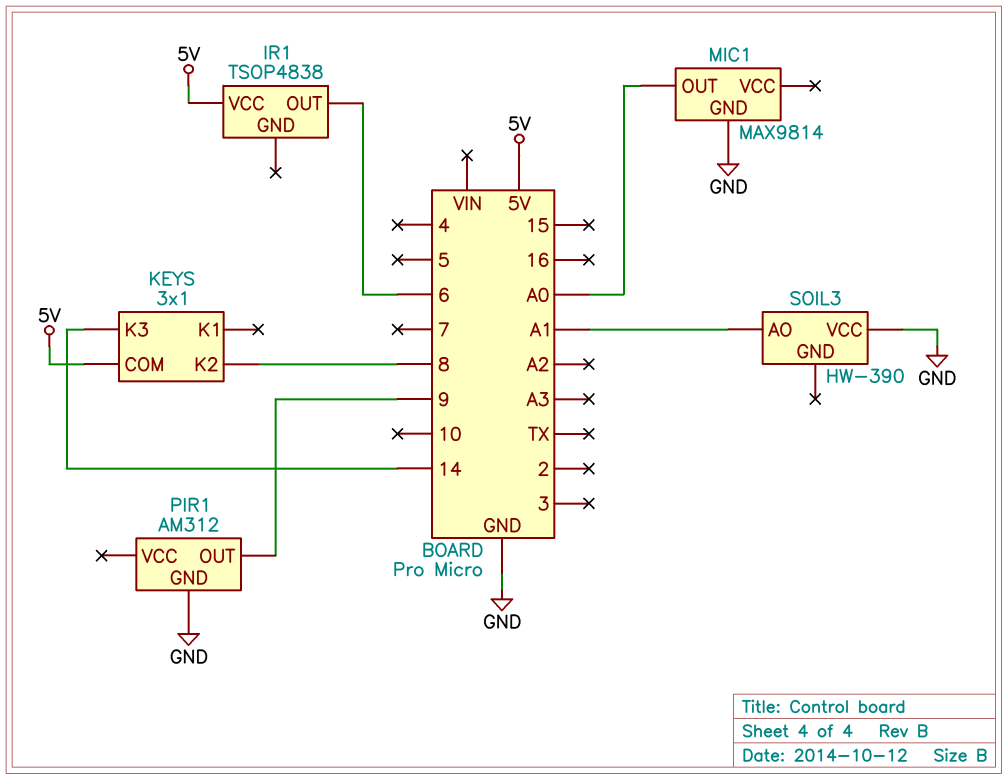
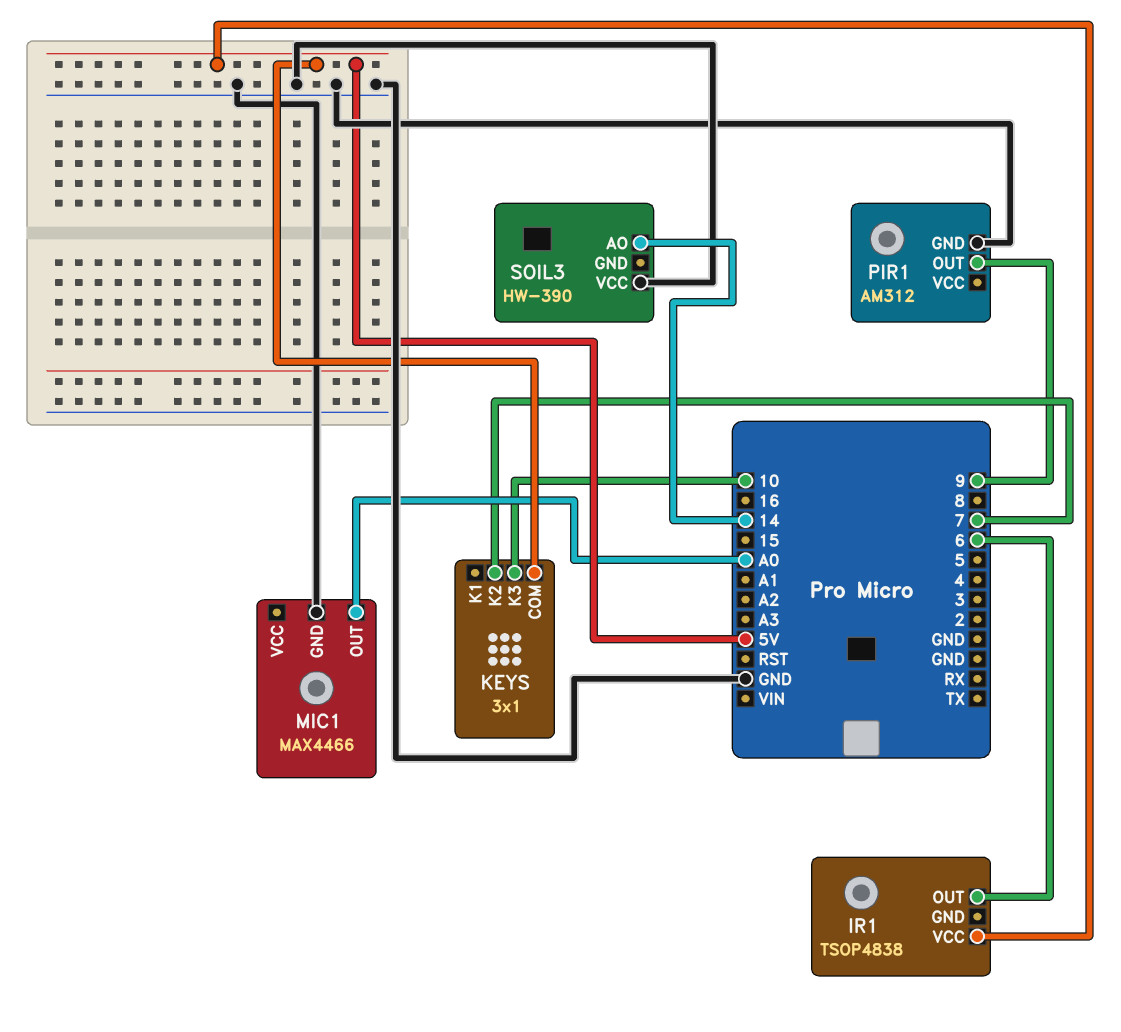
KEYS pin K2: 8 -> 7
KEYS pin K3: 14 -> 10
MIC1: MAX9814 -> MAX4466
SOIL3 pin AO: A1 -> 14

